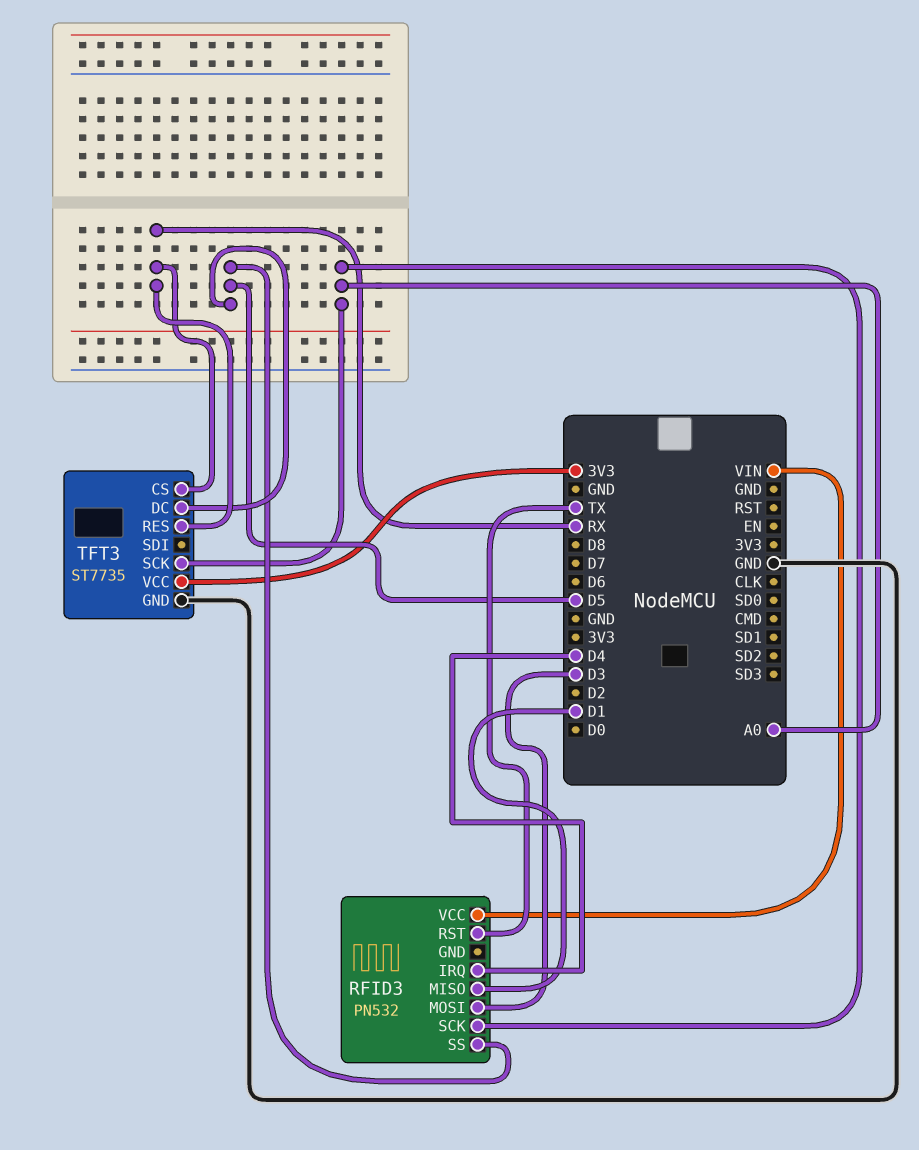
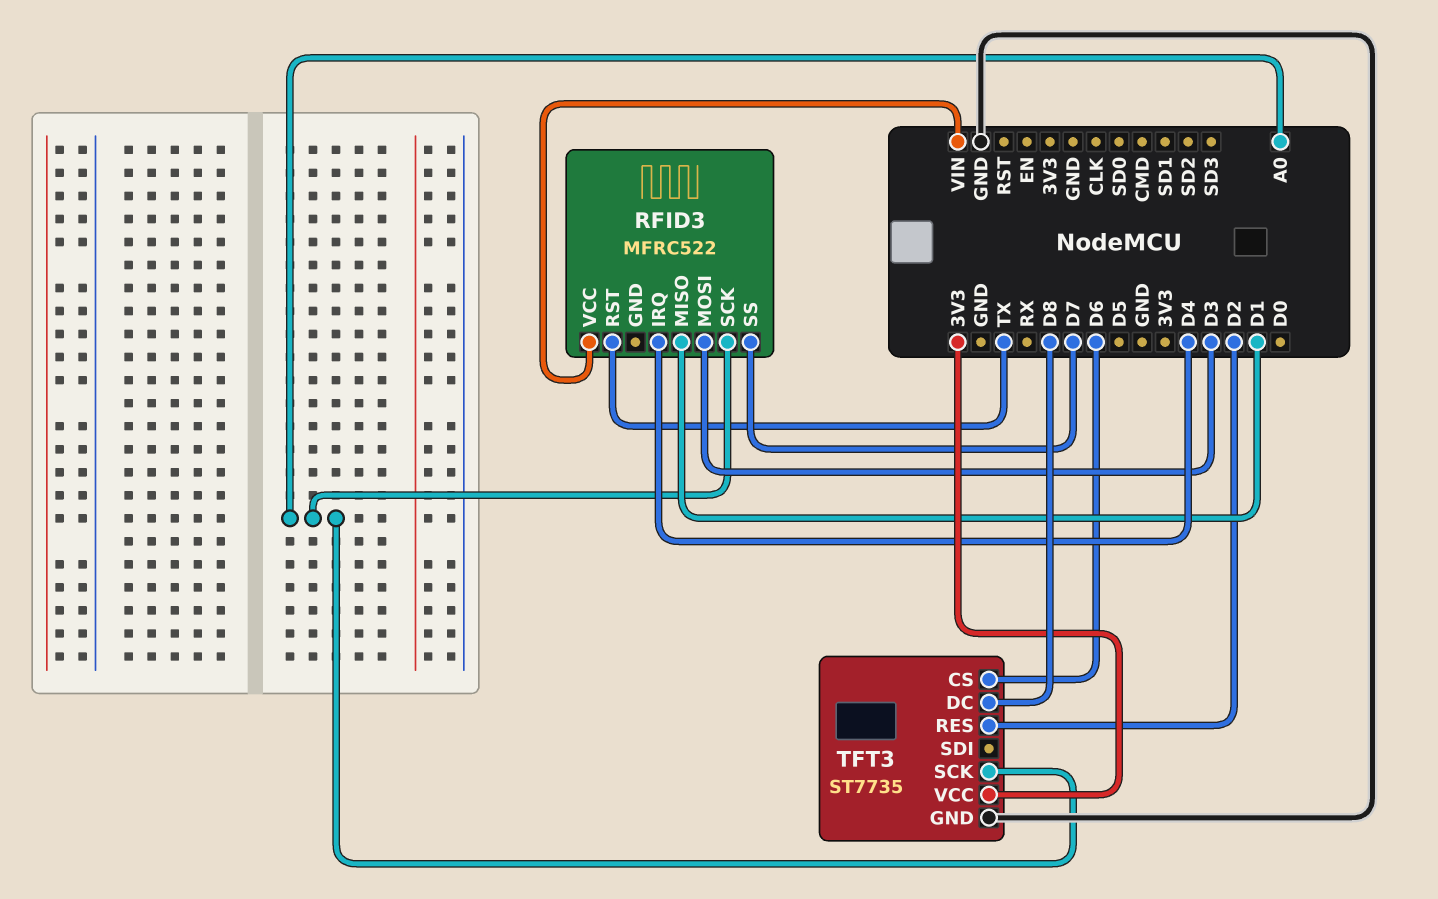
RFID3: PN532 -> MFRC522
RFID3 pin SS: D5 -> D7
TFT3 pin CS: RX -> D6
TFT3 pin DC: D5 -> D8
TFT3 pin RES: RX -> D2

